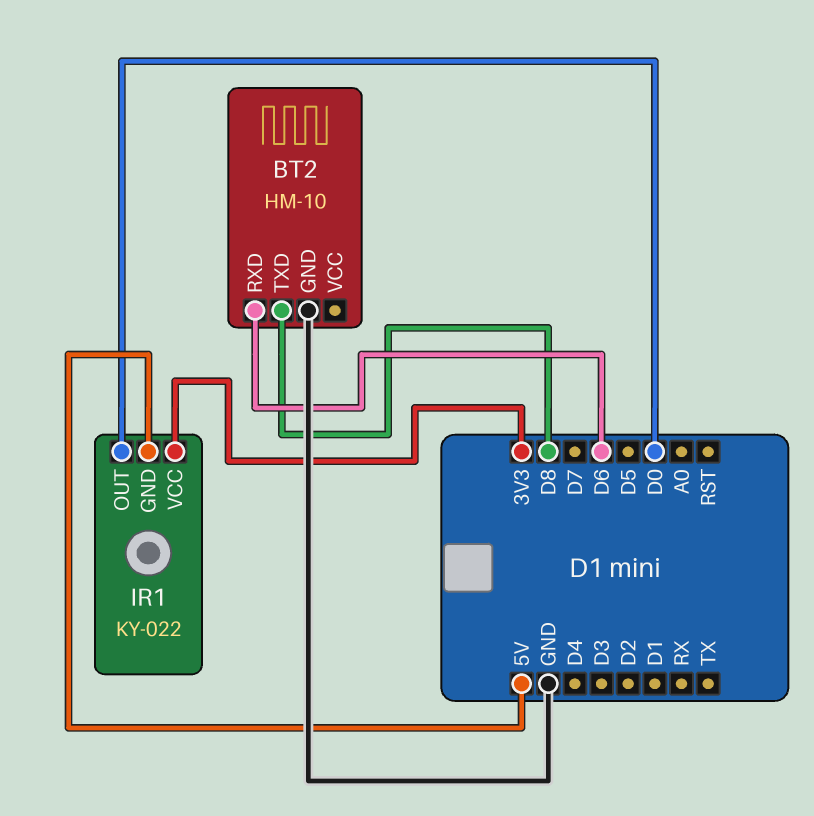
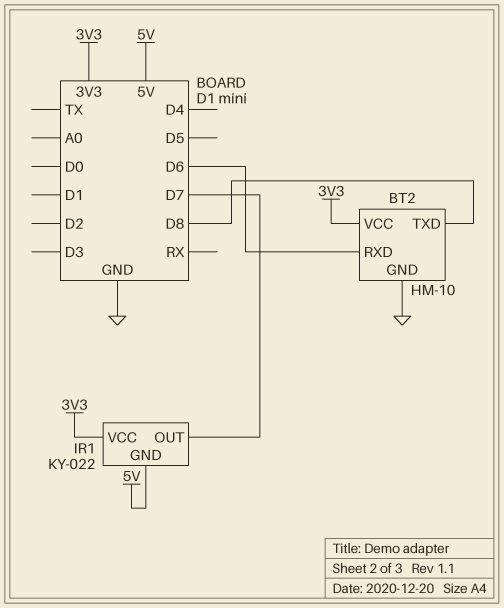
BT2 pin VCC: none -> 3V3
IR1 pin OUT: D0 -> D7

